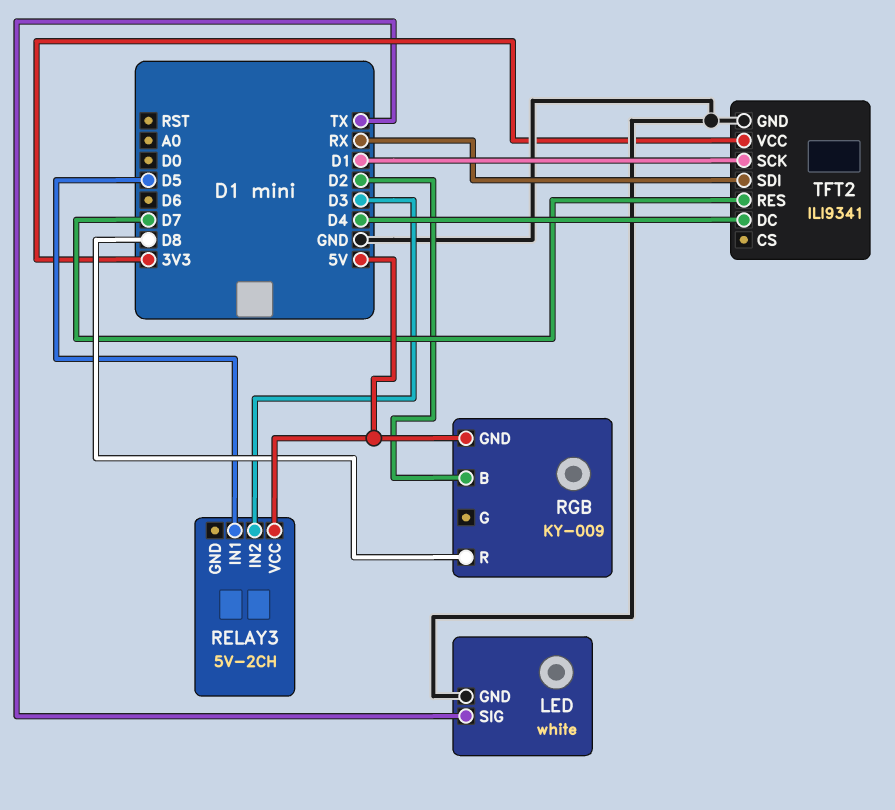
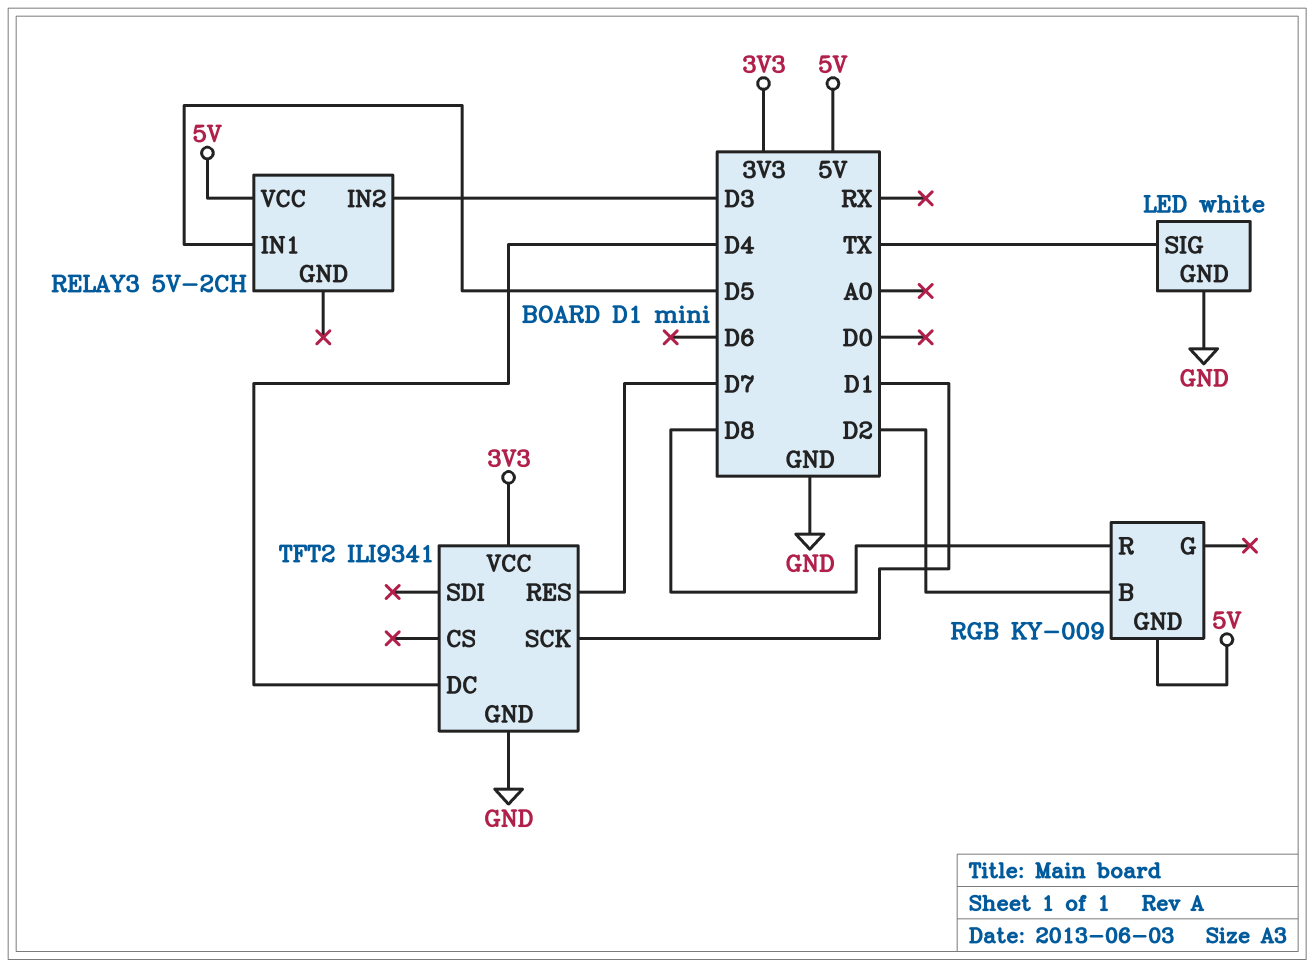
TFT2 pin SDI: RX -> none

